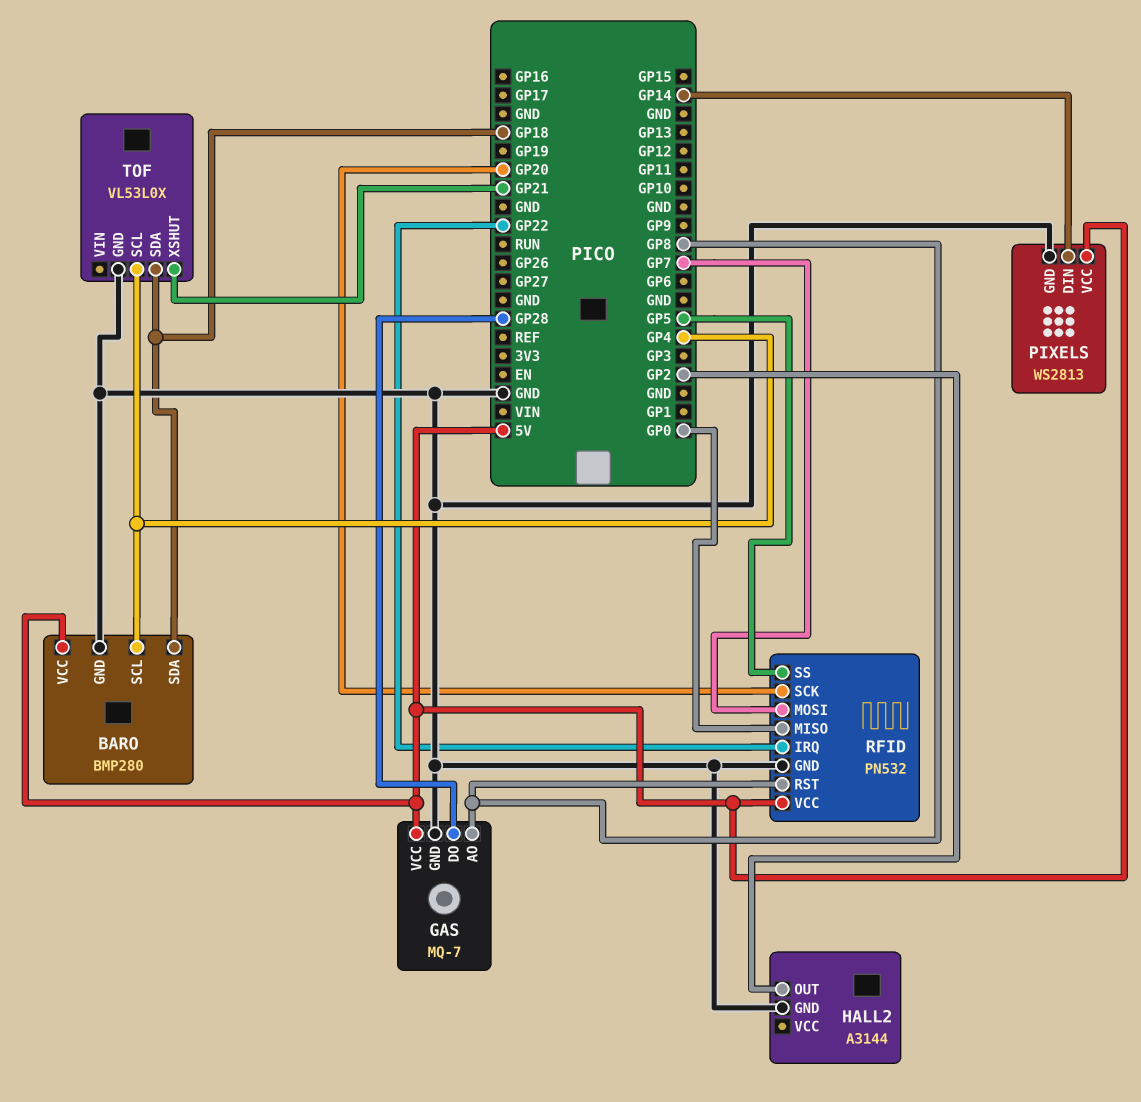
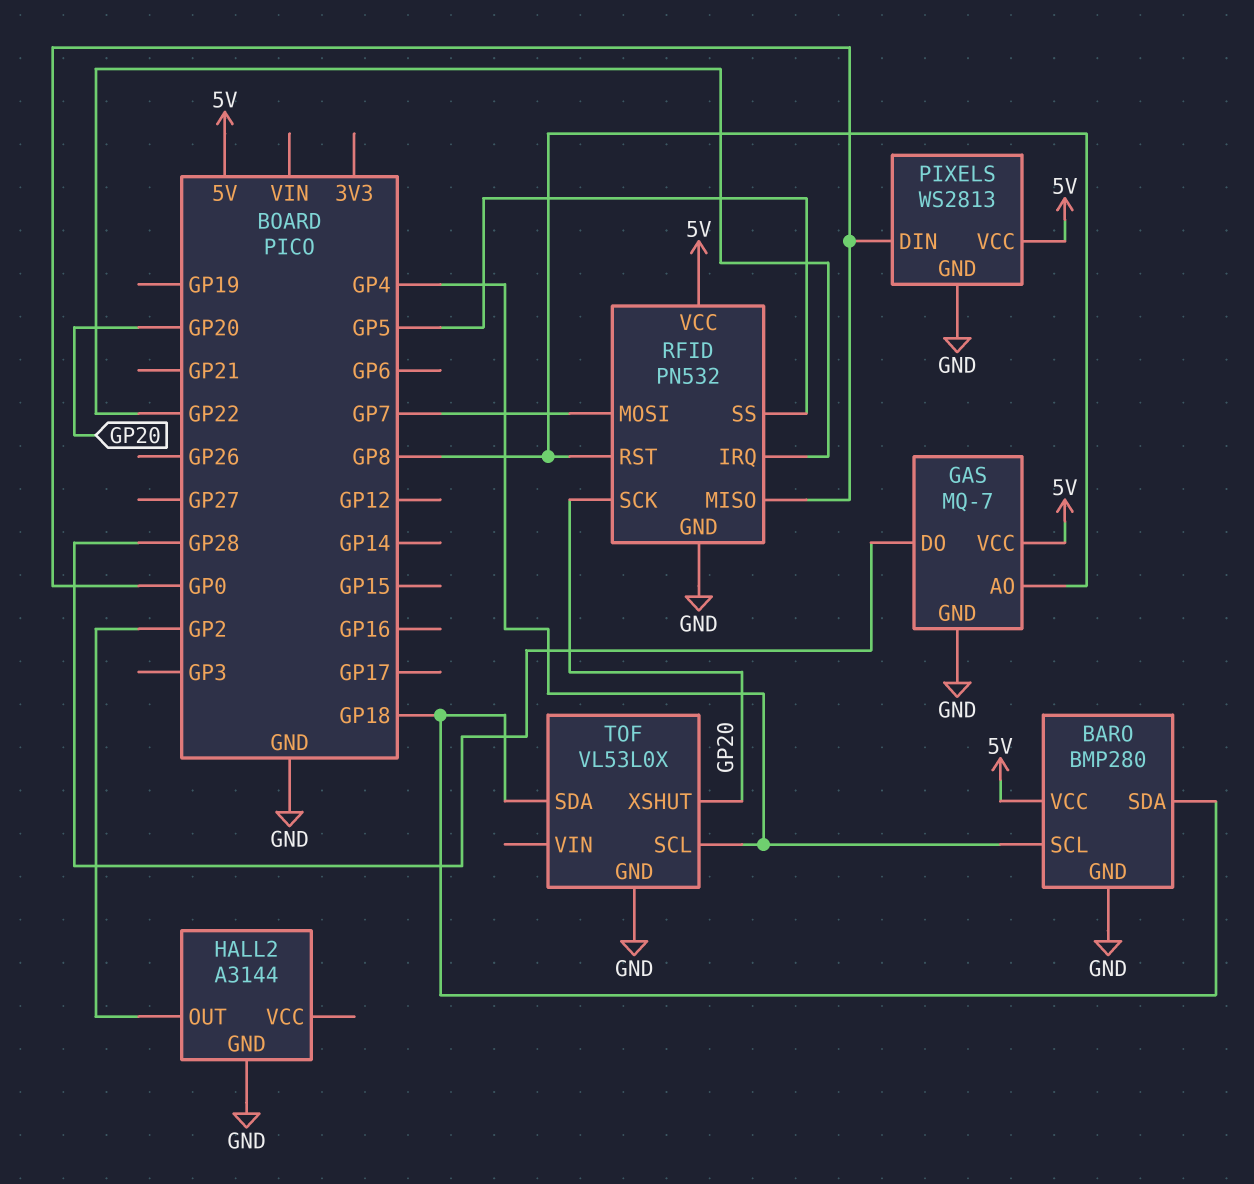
PIXELS pin DIN: GP14 -> GP0
TOF pin XSHUT: GP21 -> GP20

